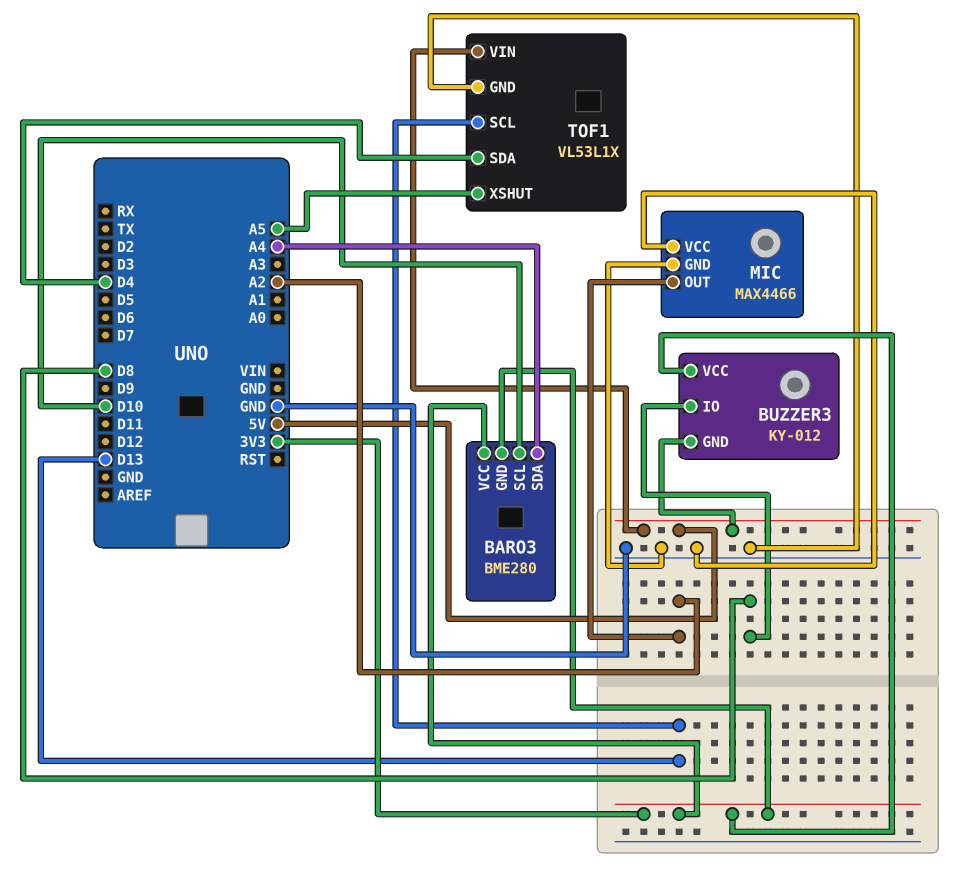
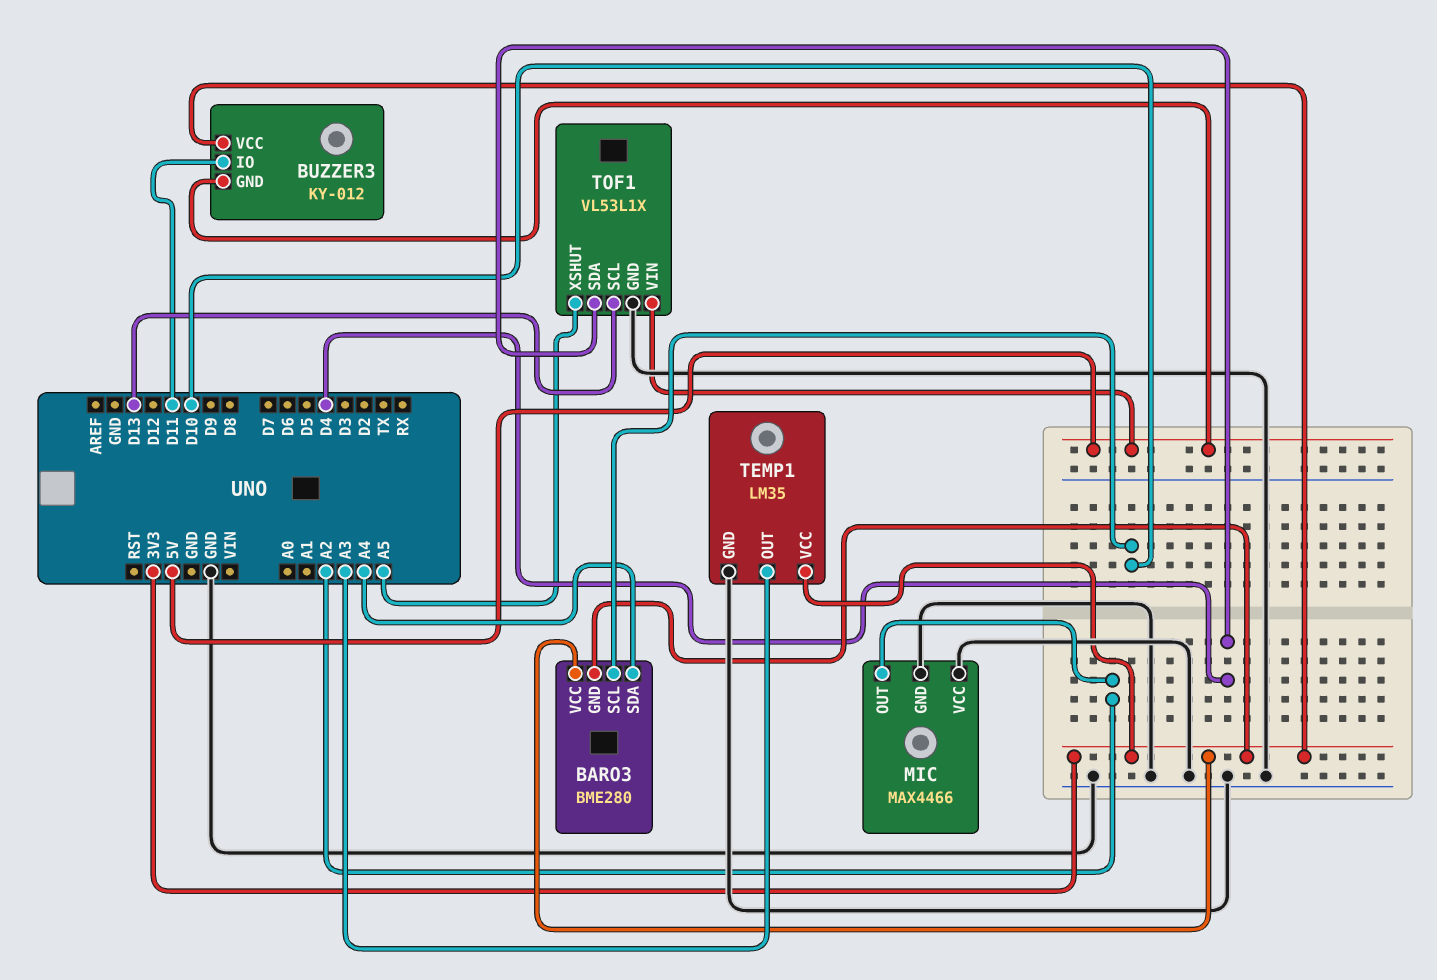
BUZZER3 pin IO: D8 -> D11
TEMP1: none -> LM35
TEMP1 pin GND: none -> GND
TEMP1 pin OUT: none -> A3
TEMP1 pin VCC: none -> 3V3

